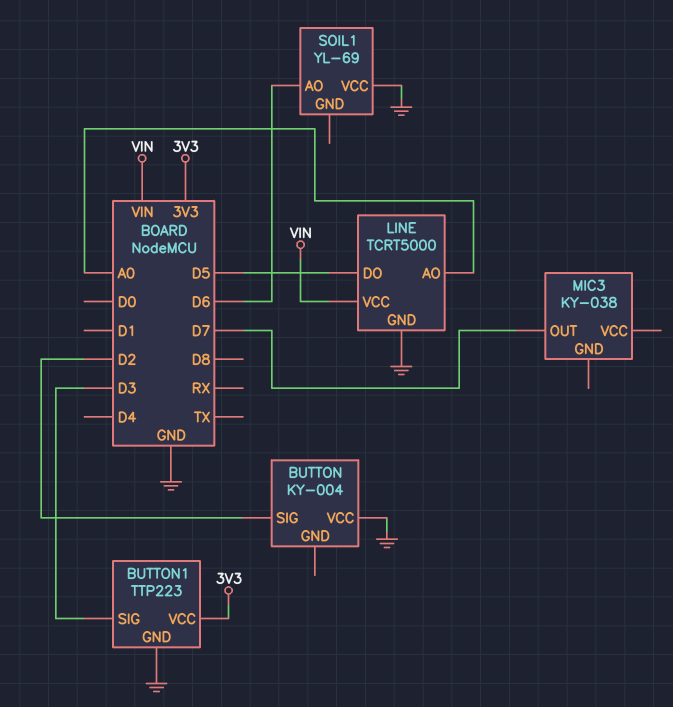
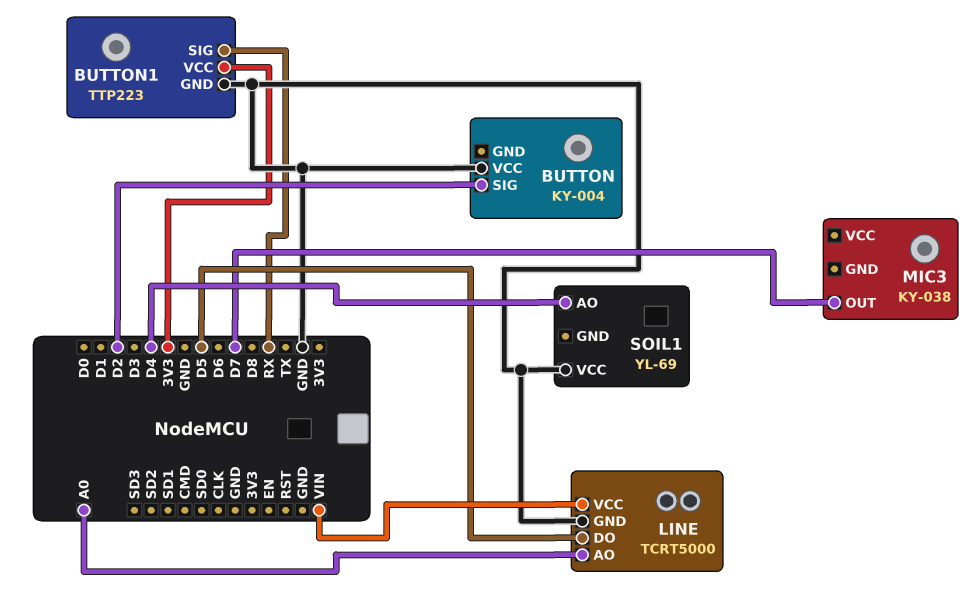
BUTTON1 pin SIG: D3 -> RX
SOIL1 pin AO: D6 -> D4

